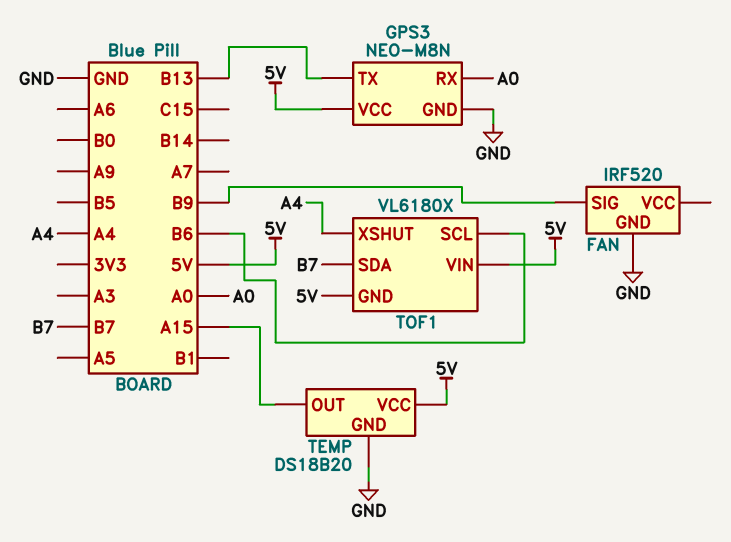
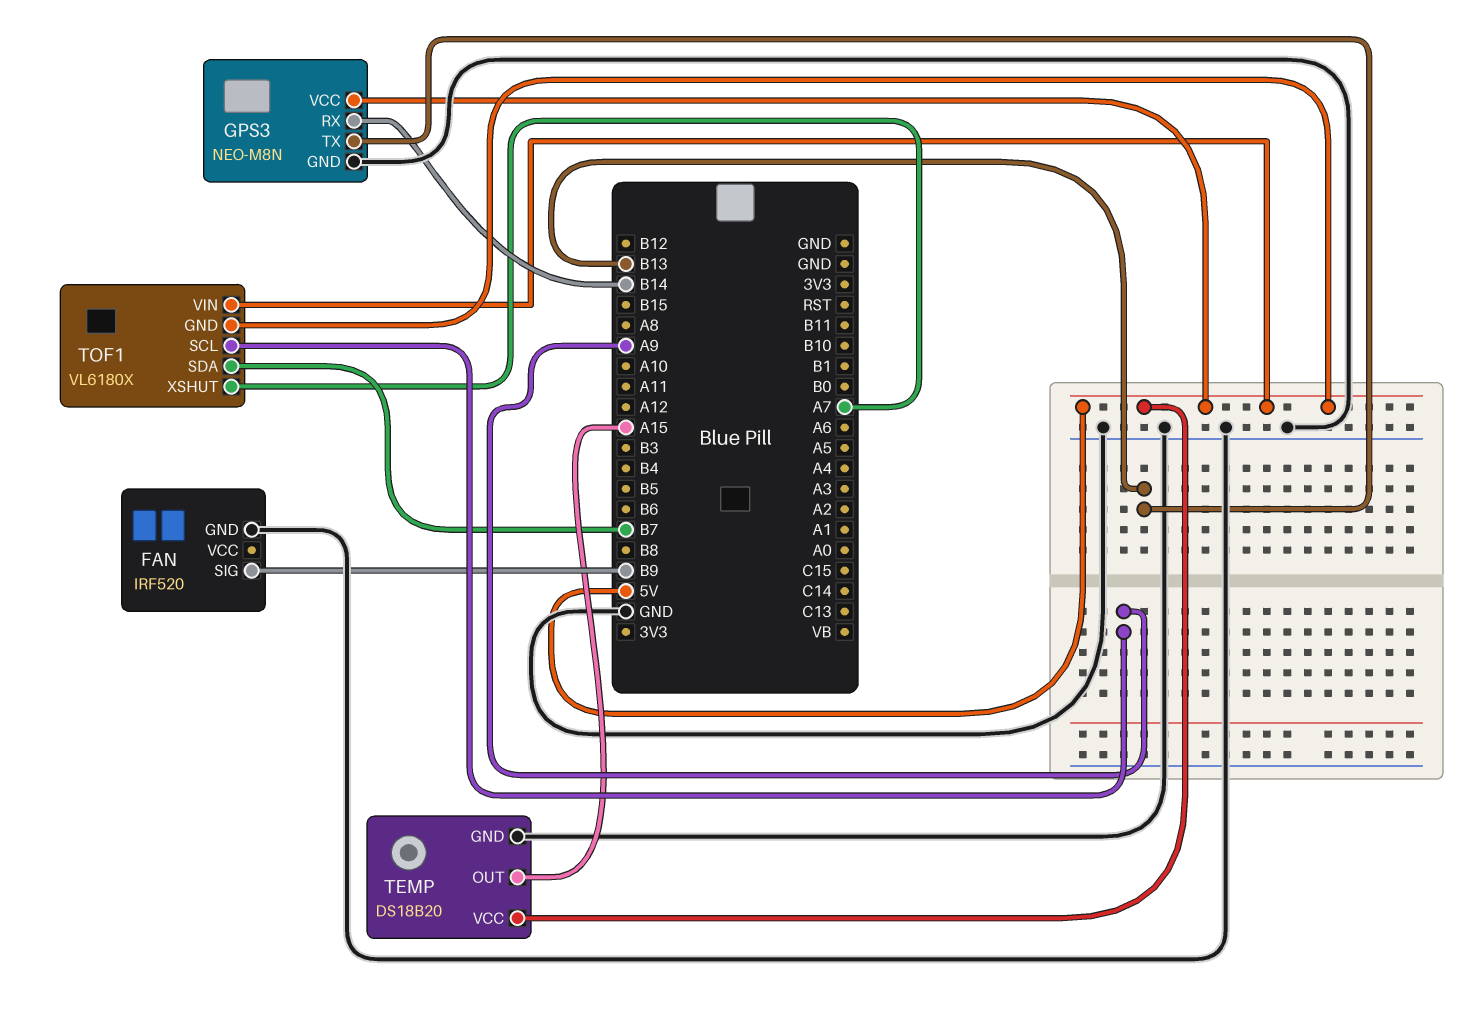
GPS3 pin RX: A0 -> B14
TOF1 pin SCL: B6 -> A9
TOF1 pin XSHUT: A4 -> A7

